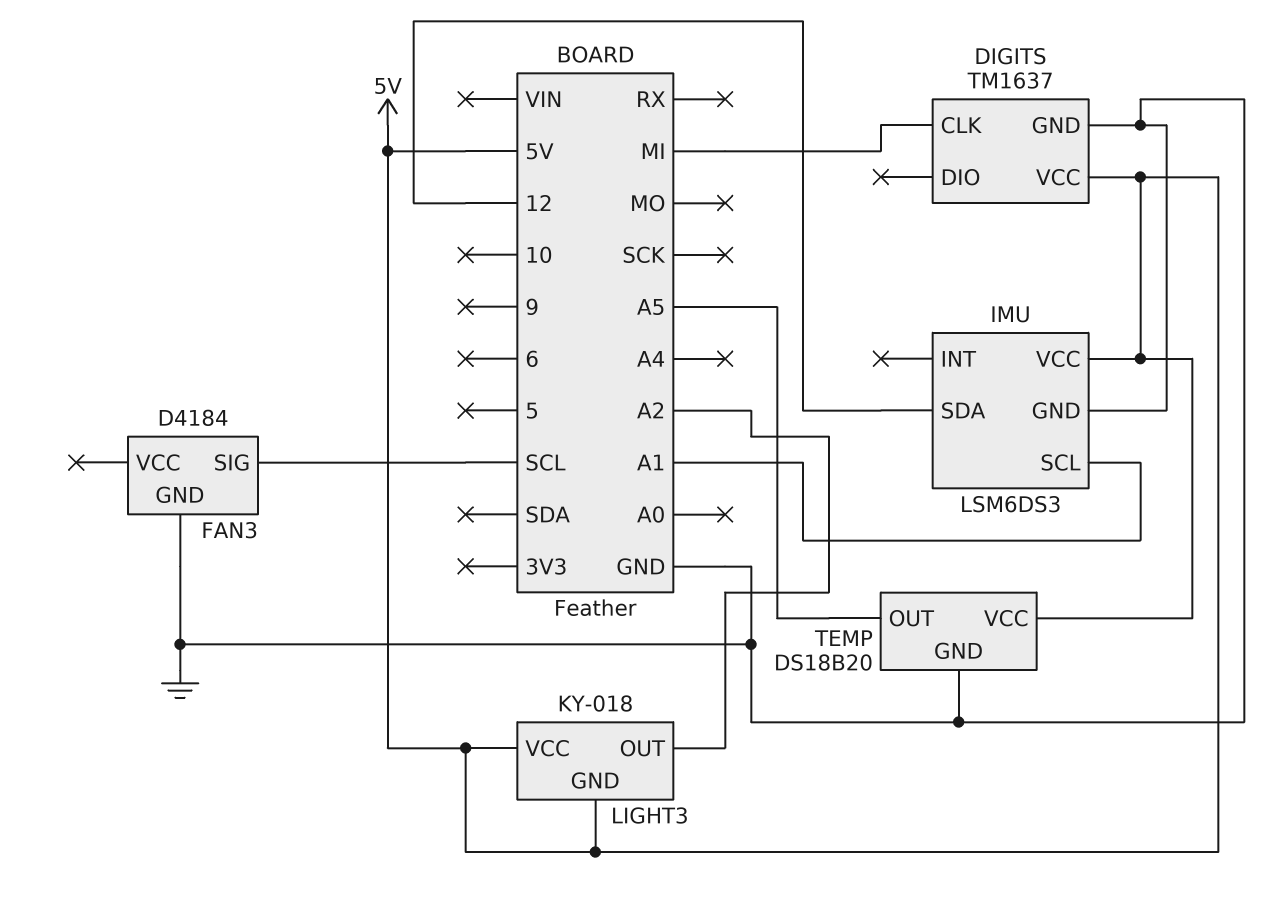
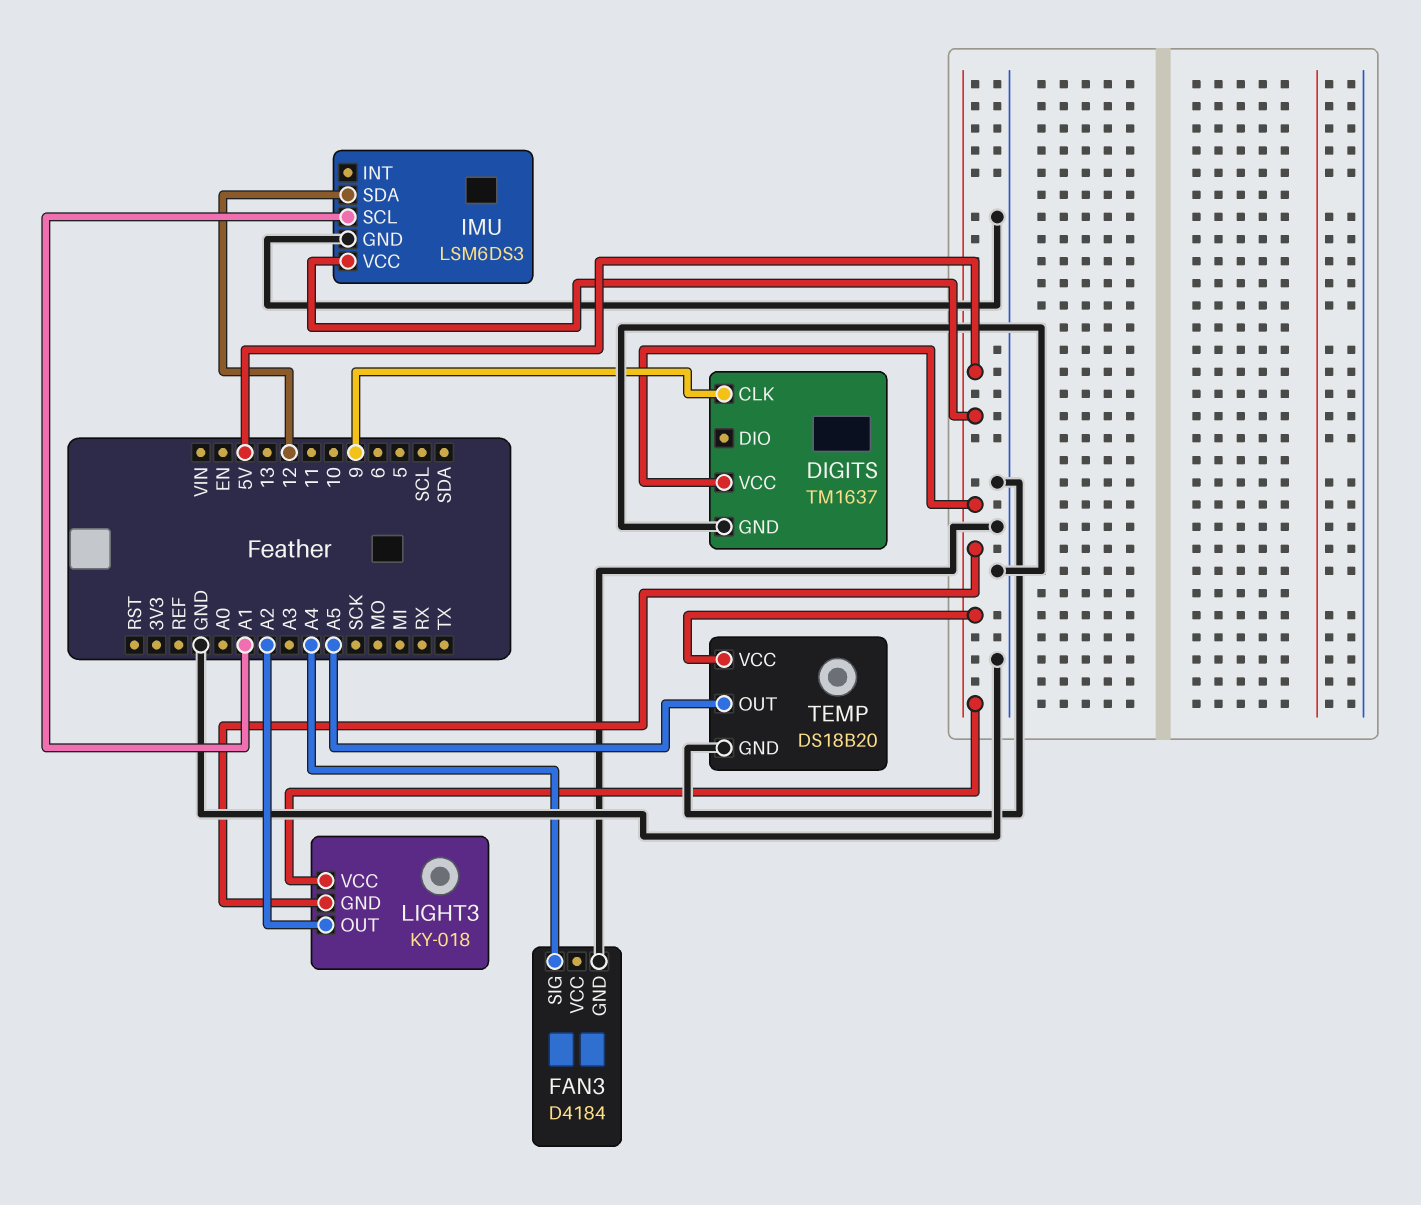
DIGITS pin CLK: MI -> 9
FAN3 pin SIG: SCL -> A4

